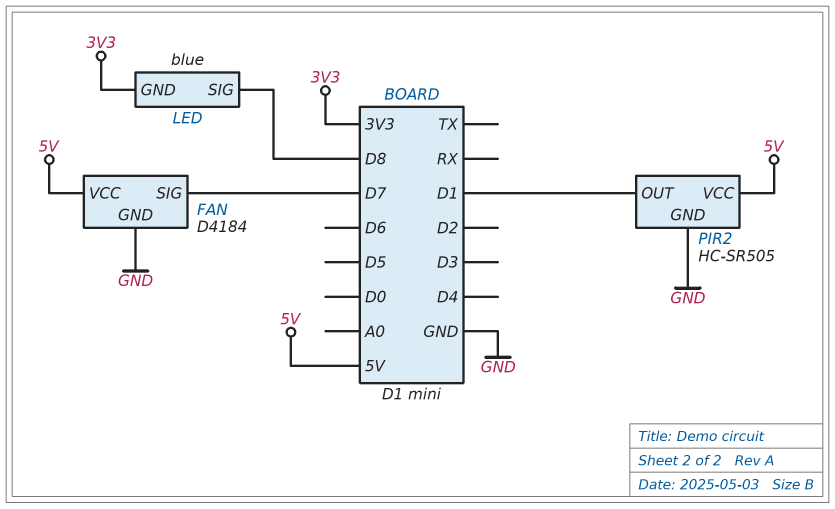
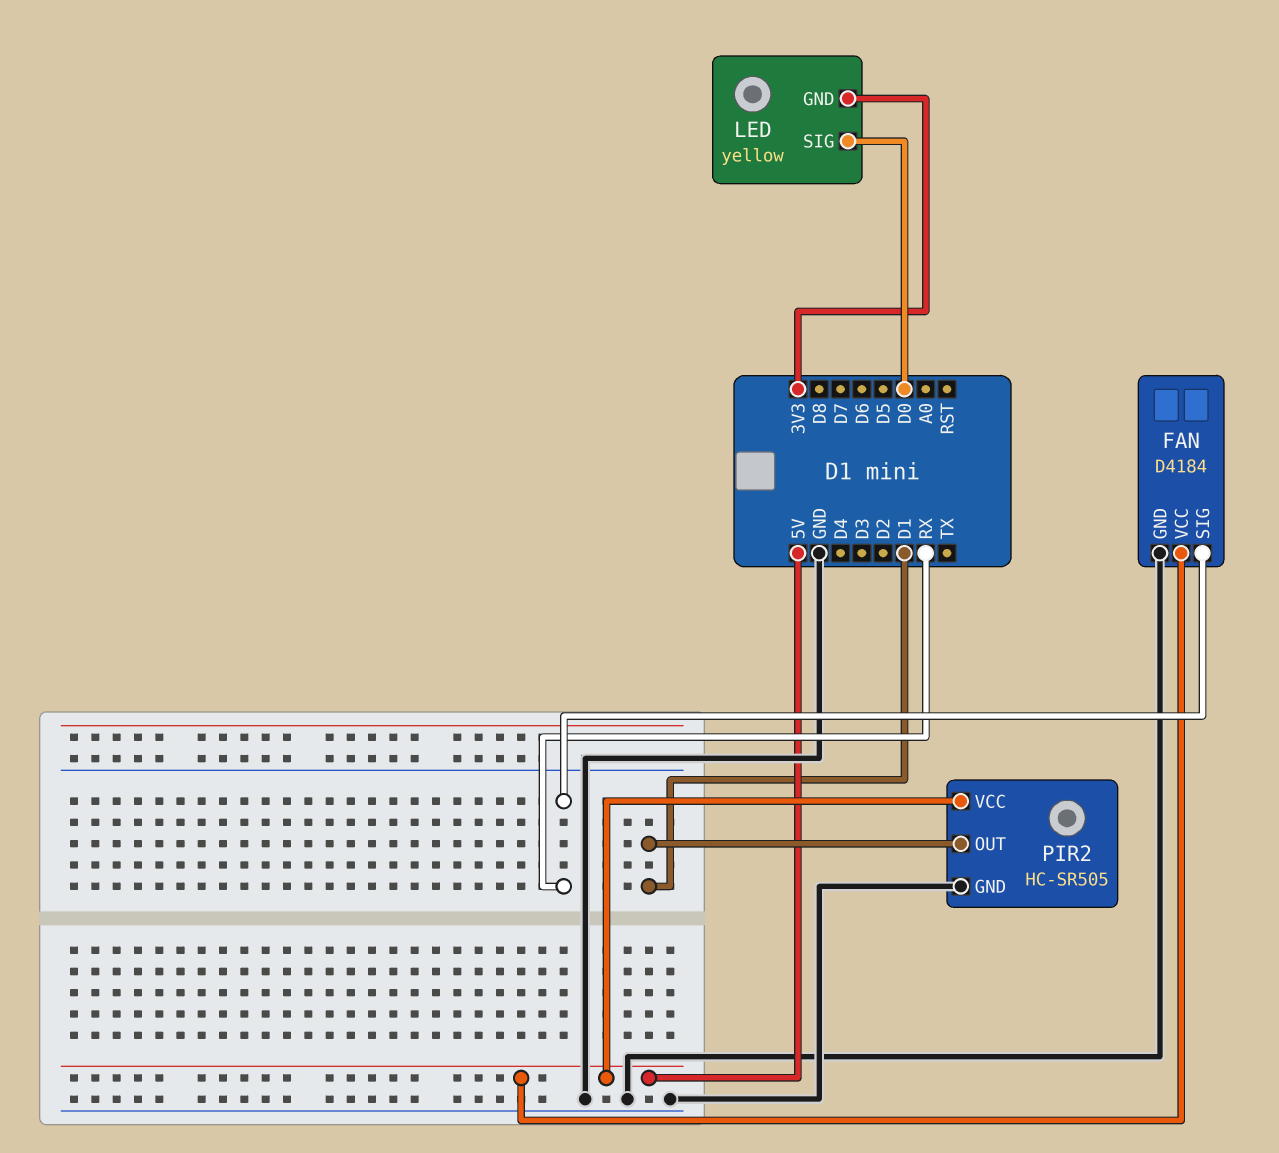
FAN pin SIG: D7 -> RX
LED: blue -> yellow
LED pin SIG: D8 -> D0

